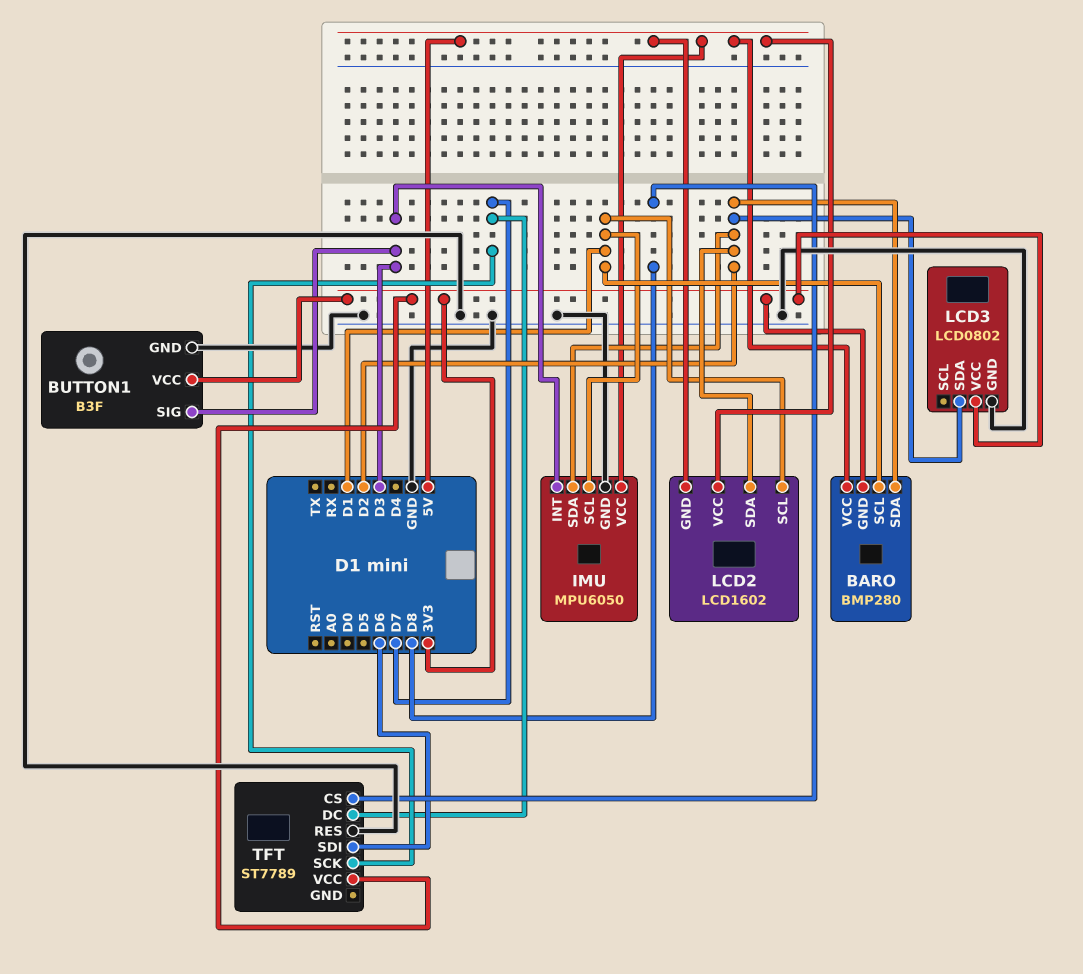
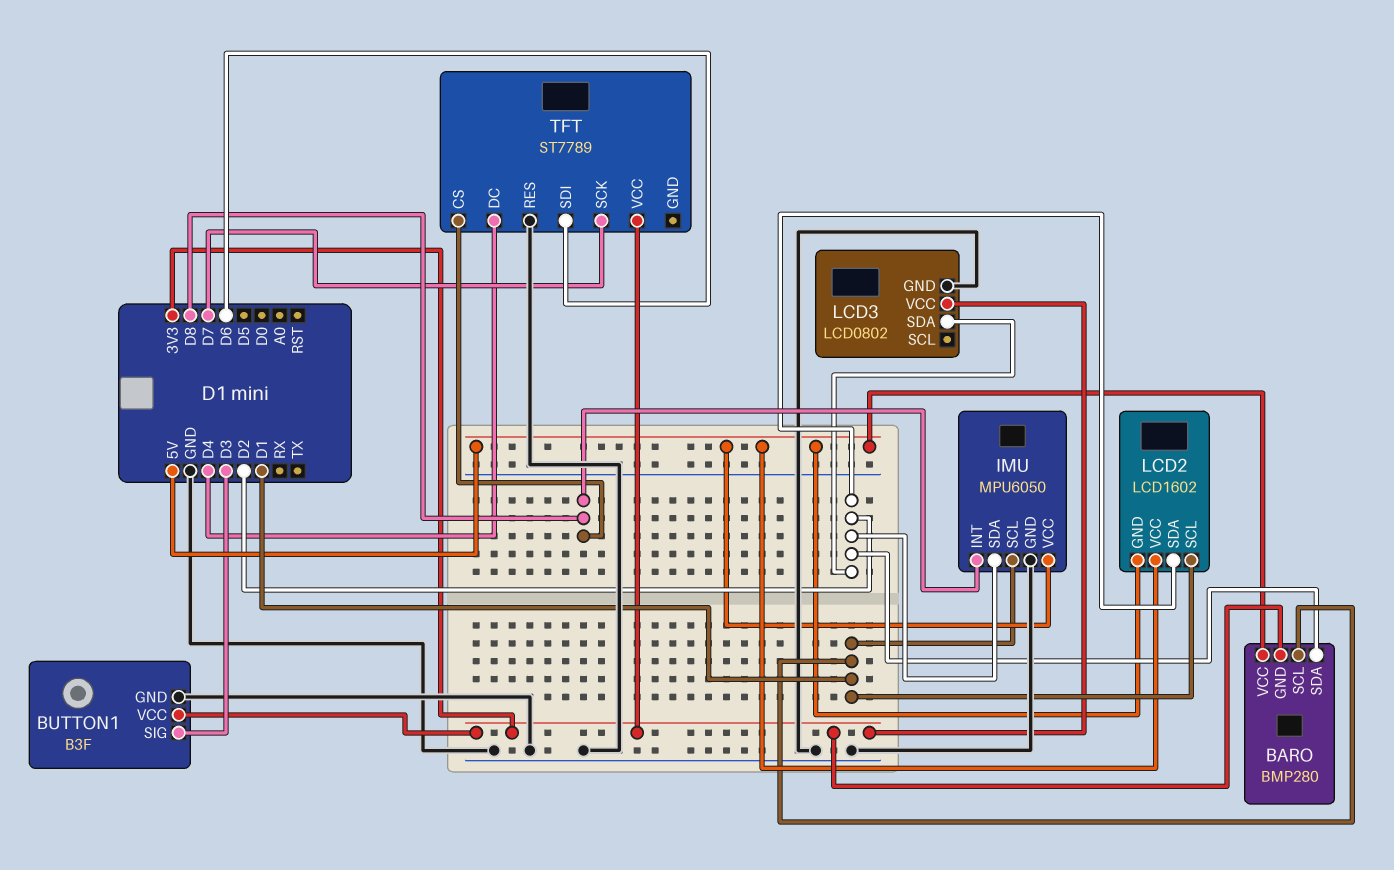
IMU pin INT: D3 -> D8
TFT pin DC: D7 -> D4

